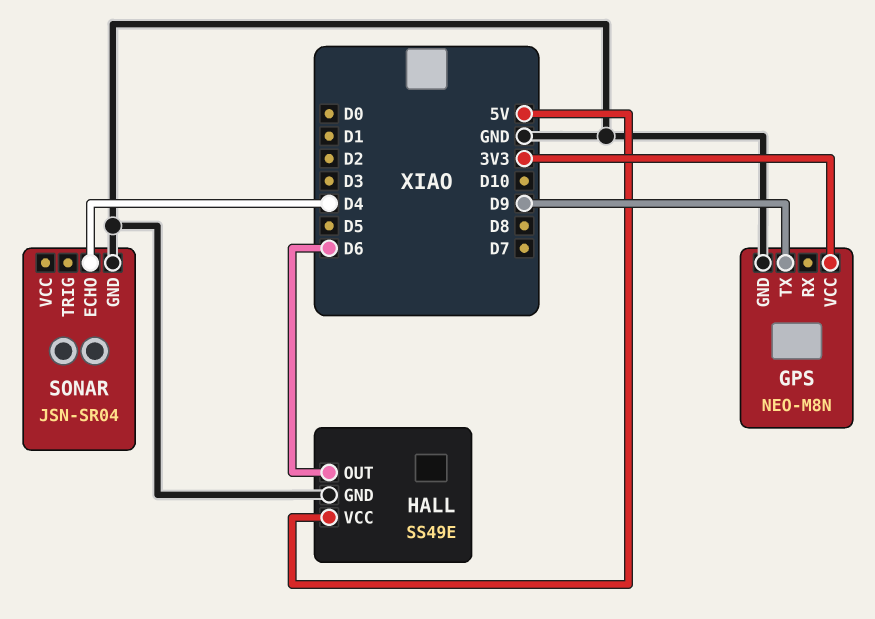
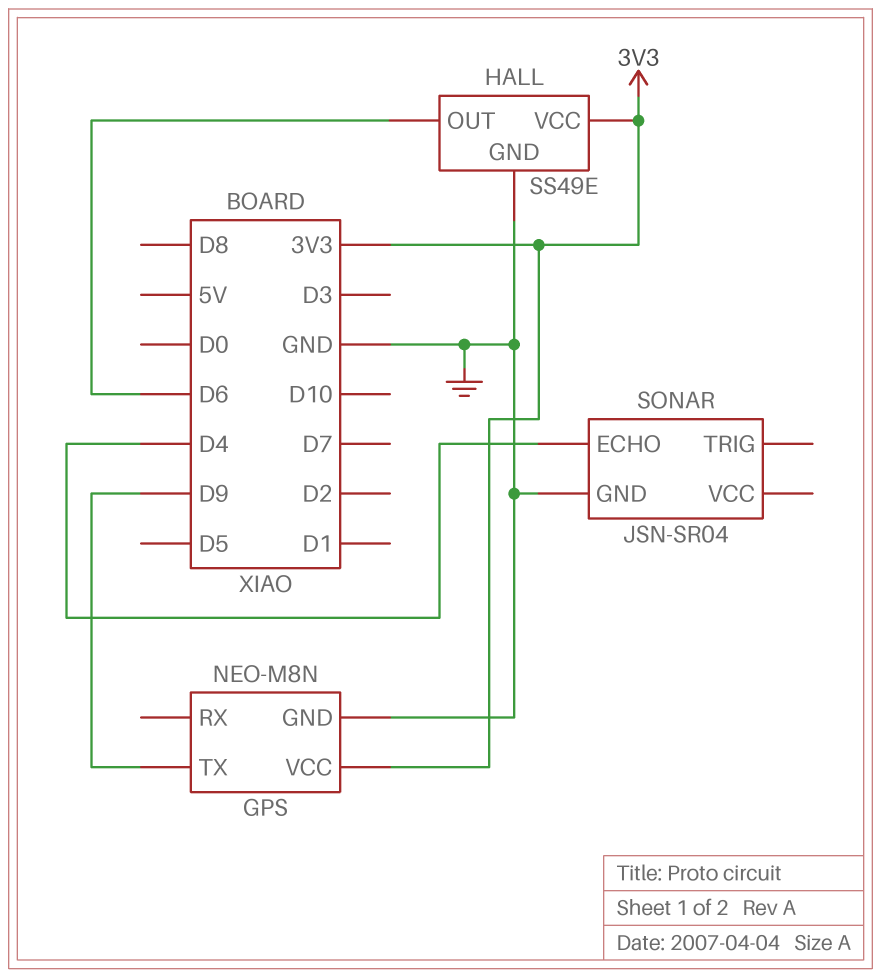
HALL pin VCC: 5V -> 3V3

